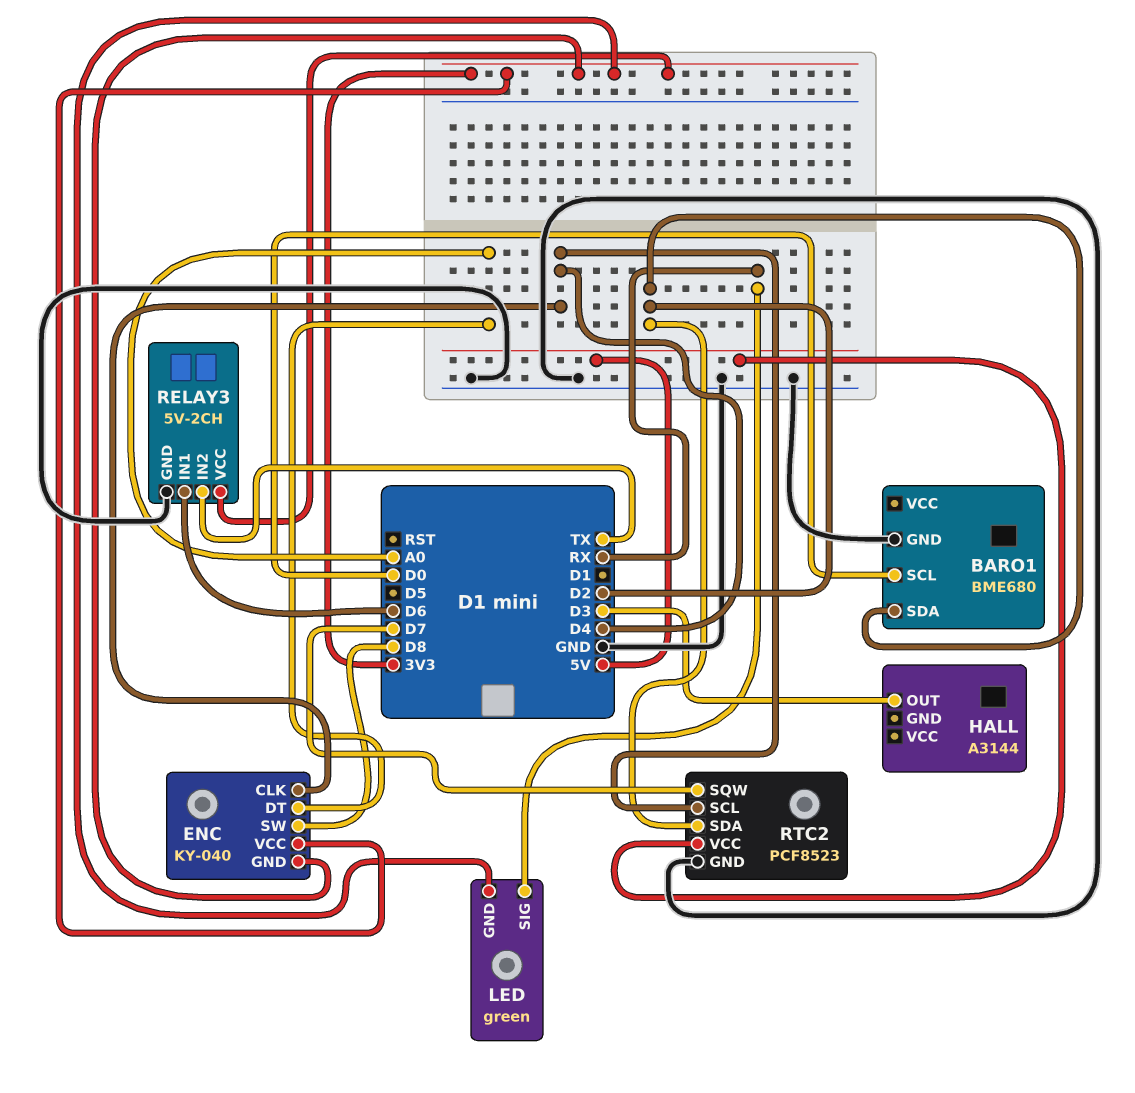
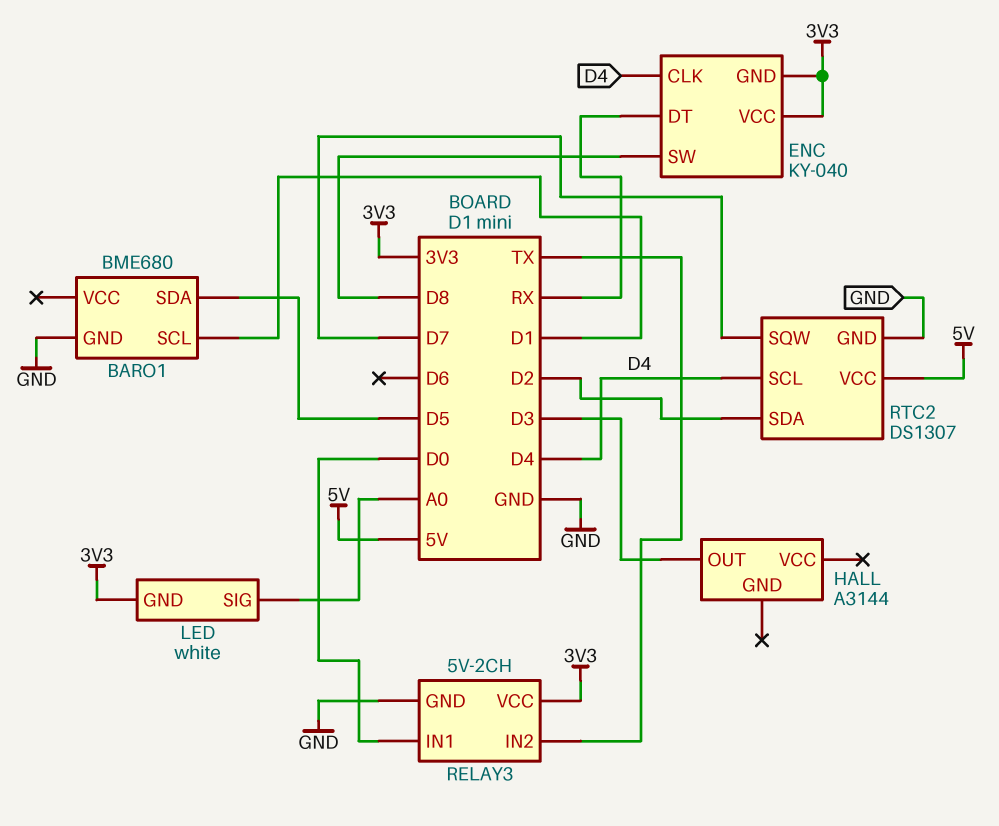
BARO1 pin SCL: D0 -> D1
BARO1 pin SDA: D2 -> D5
ENC pin DT: A0 -> RX
LED: green -> white
LED pin SIG: RX -> A0
RELAY3 pin IN1: D6 -> D0
RTC2: PCF8523 -> DS1307

